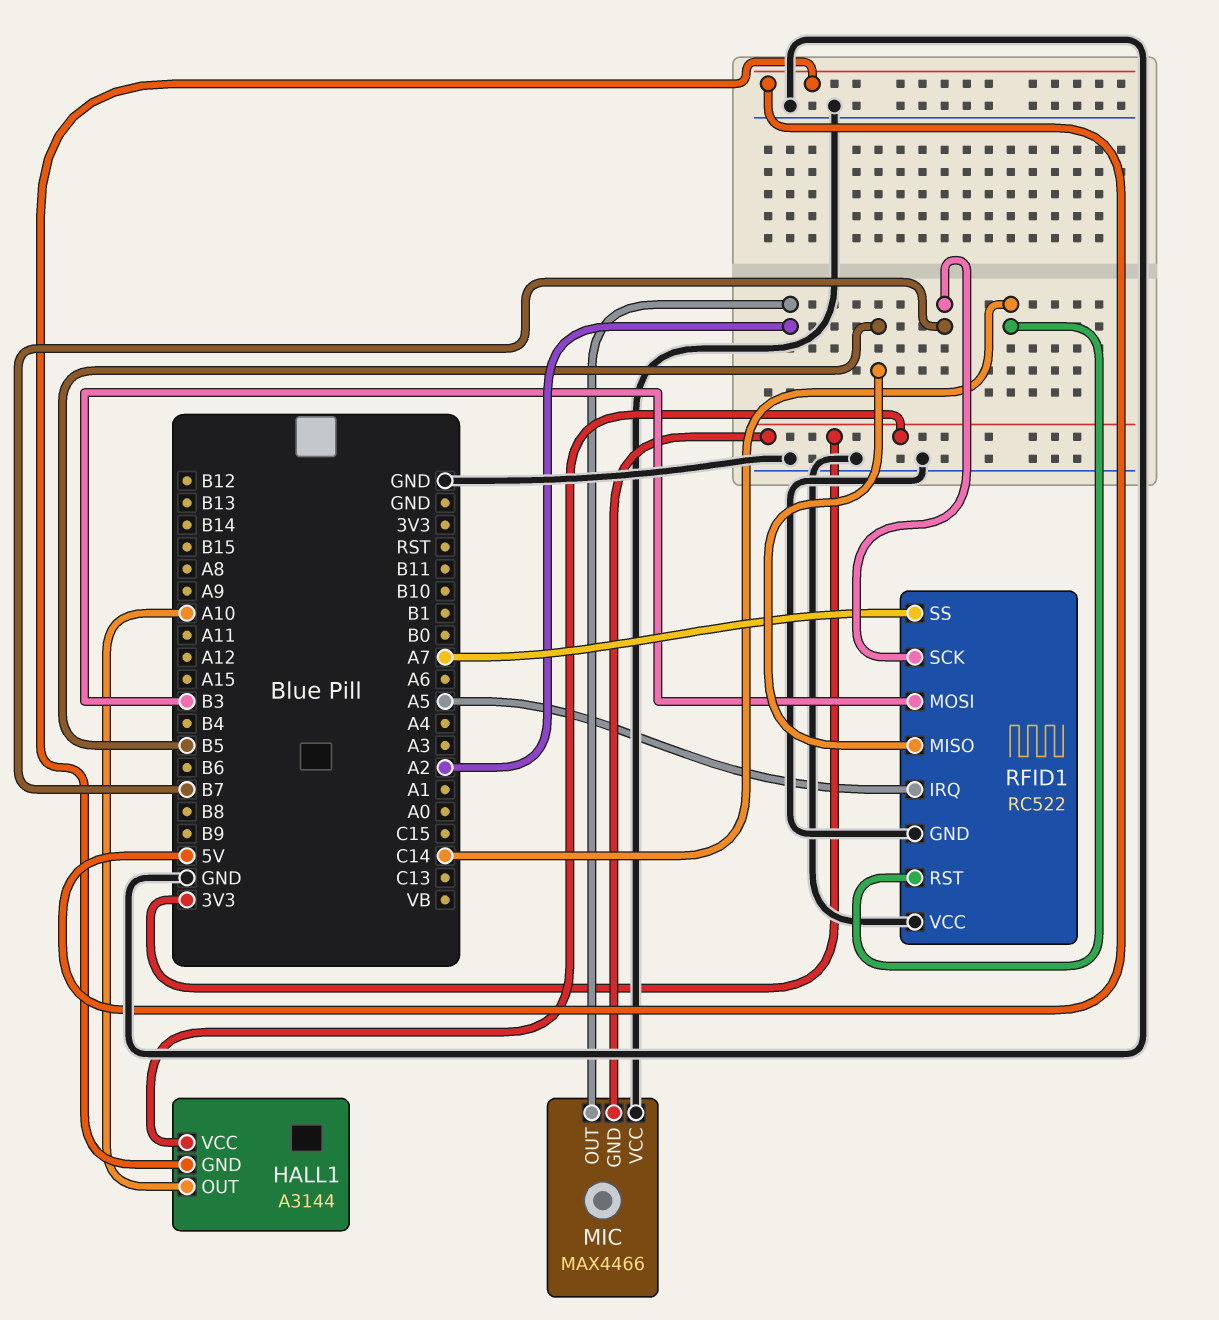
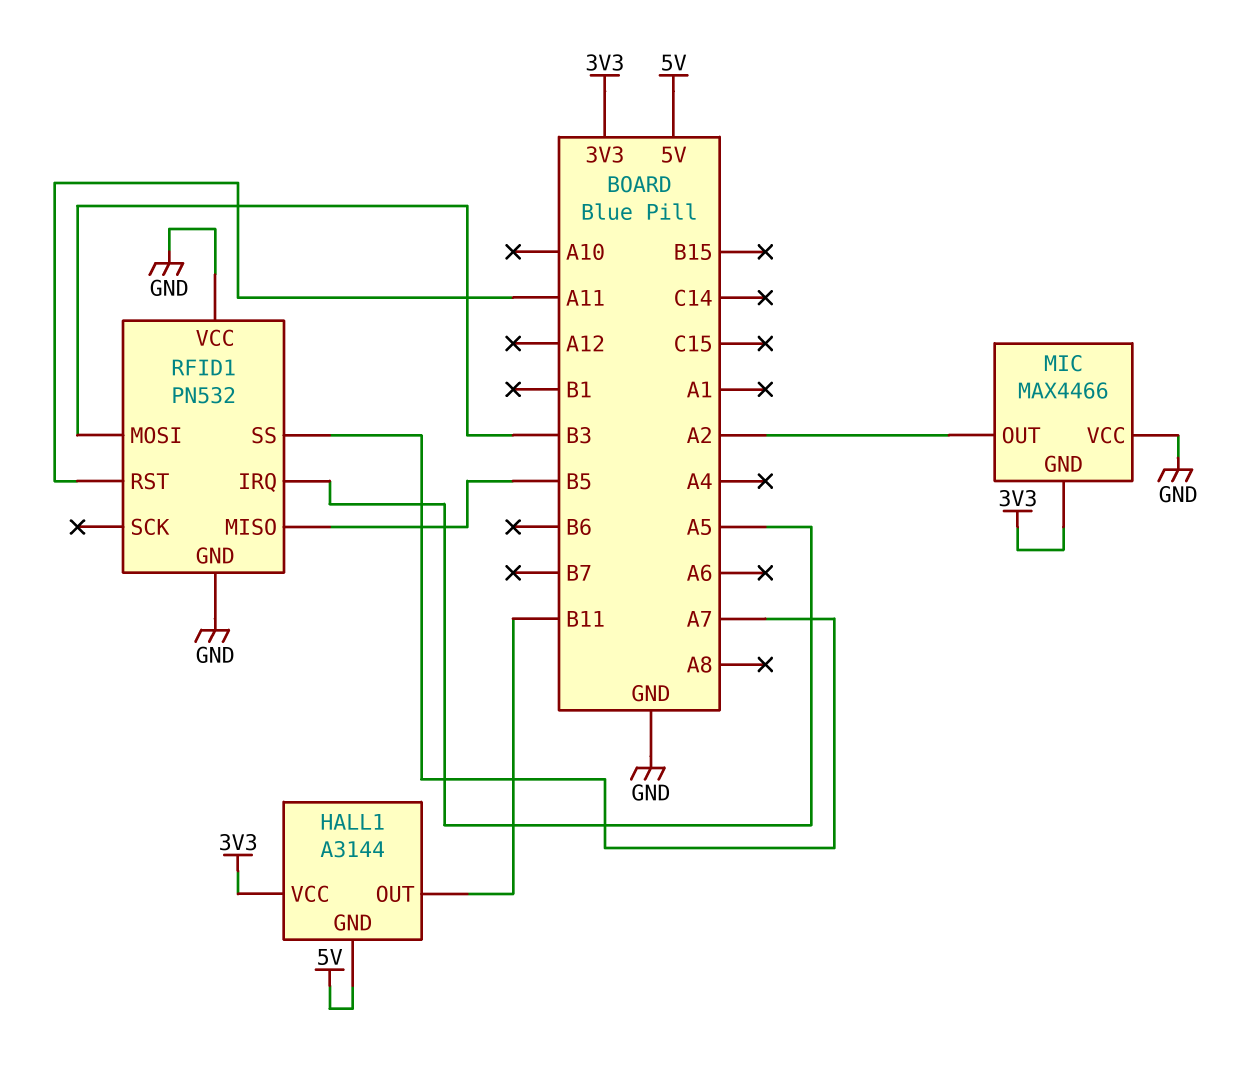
HALL1 pin OUT: A10 -> B11
RFID1: RC522 -> PN532
RFID1 pin RST: C14 -> A11
RFID1 pin SCK: B7 -> none

